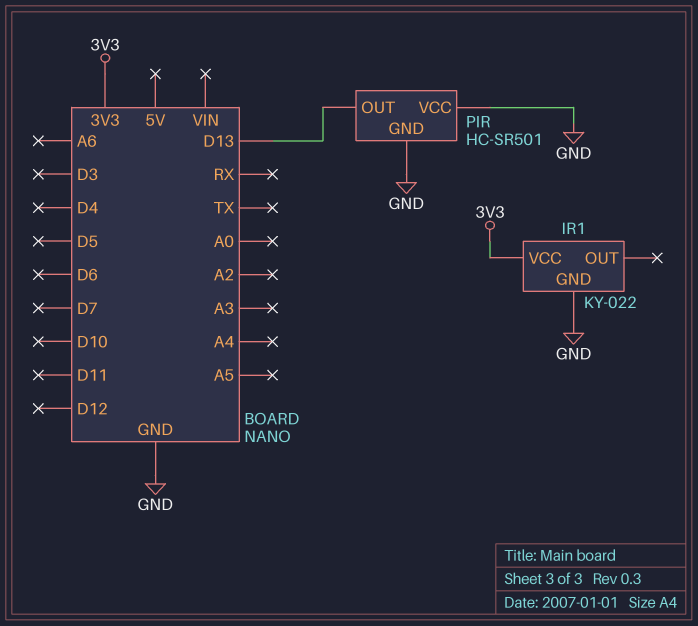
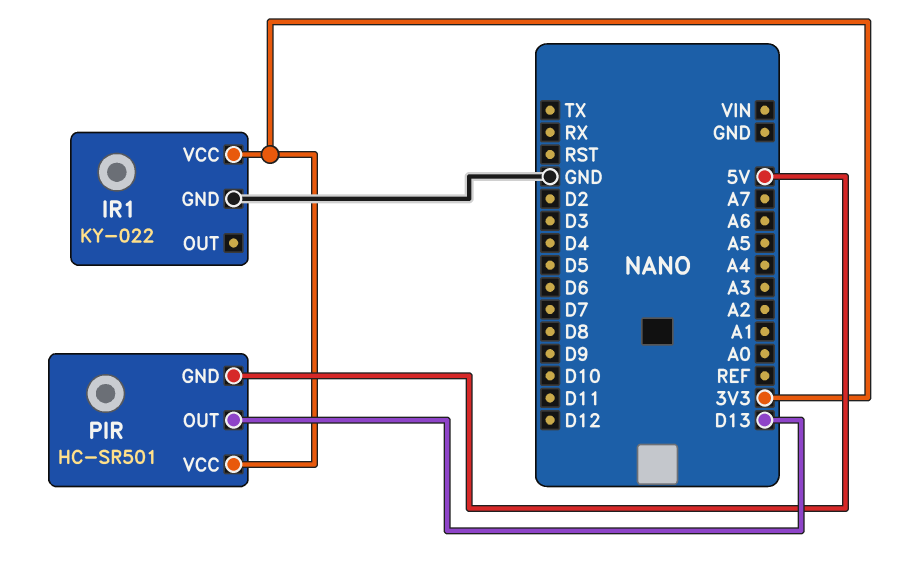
PIR pin GND: GND -> 5V
PIR pin VCC: GND -> 3V3

